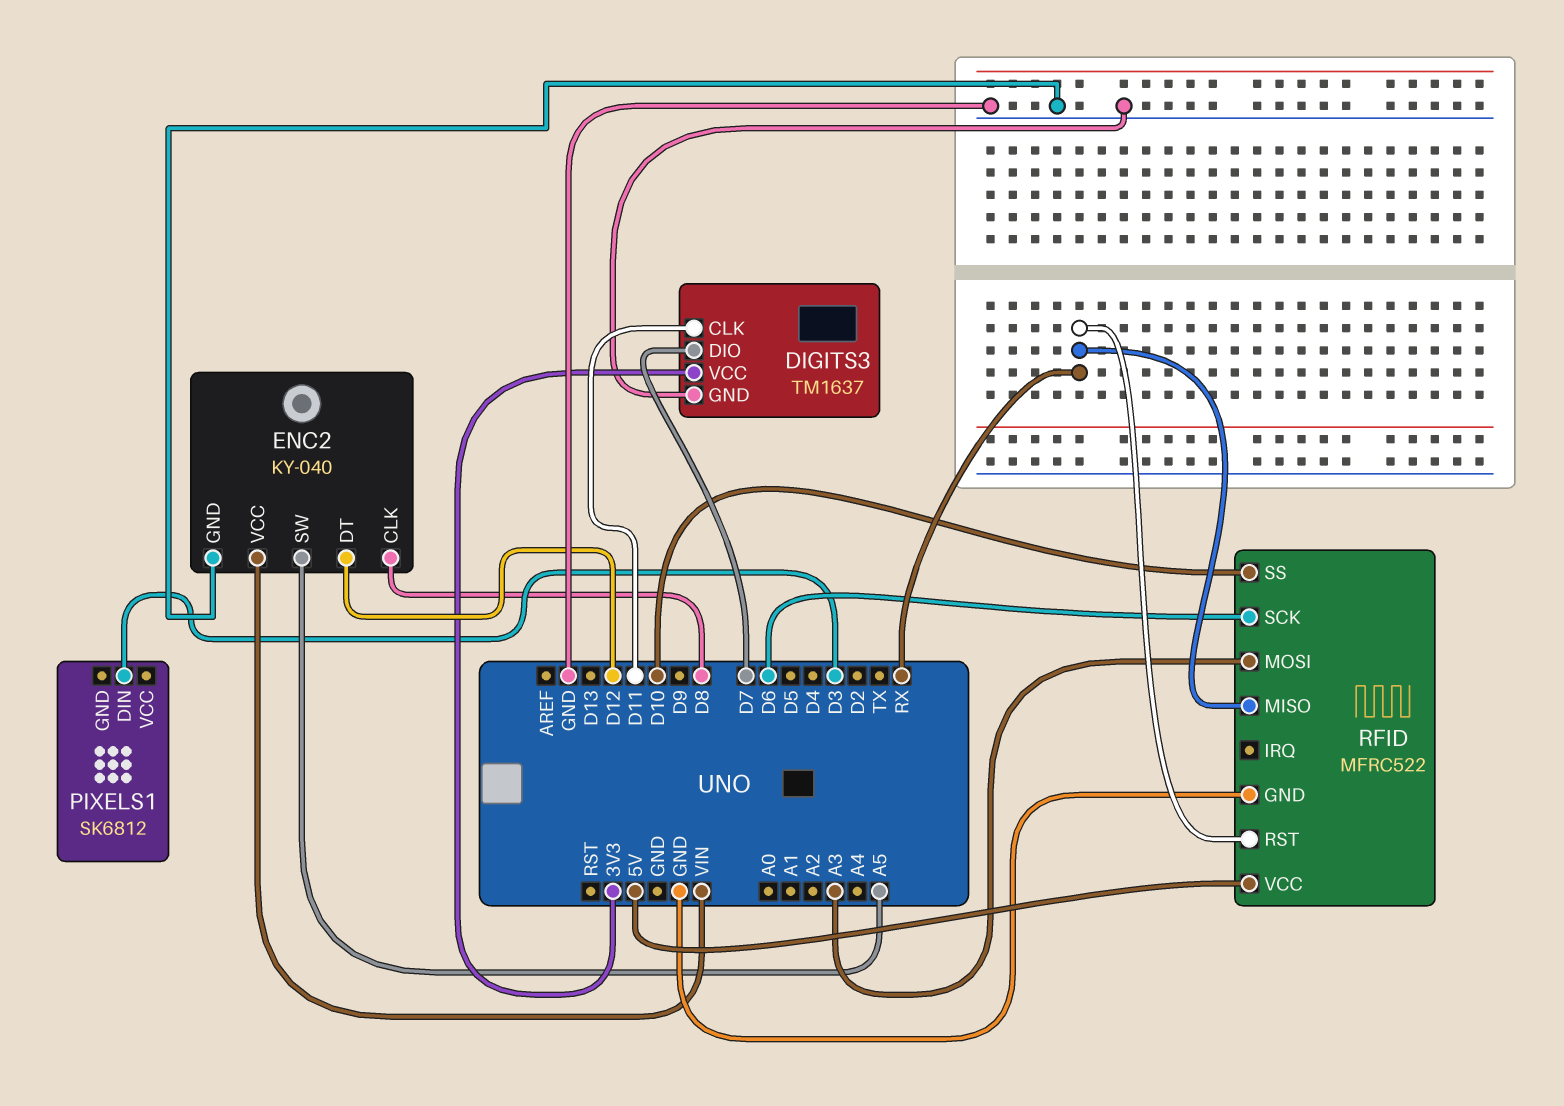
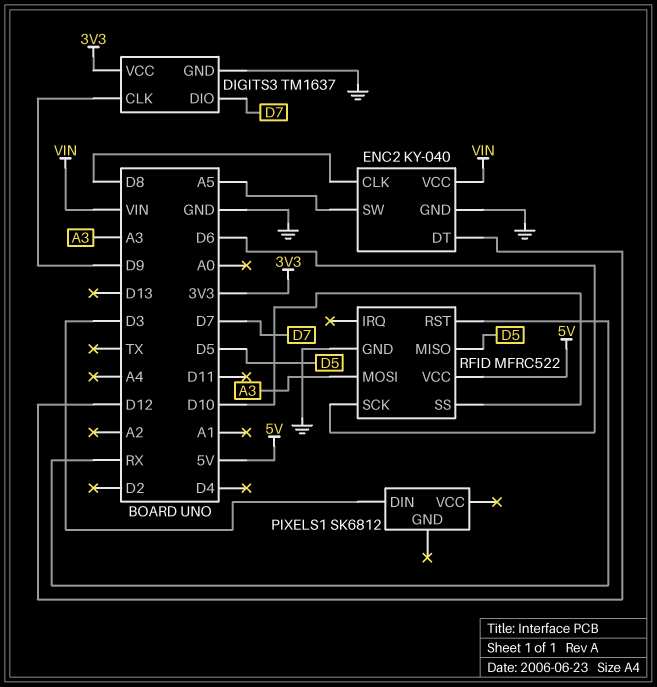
DIGITS3 pin CLK: D11 -> D9
RFID pin MISO: RX -> D5

